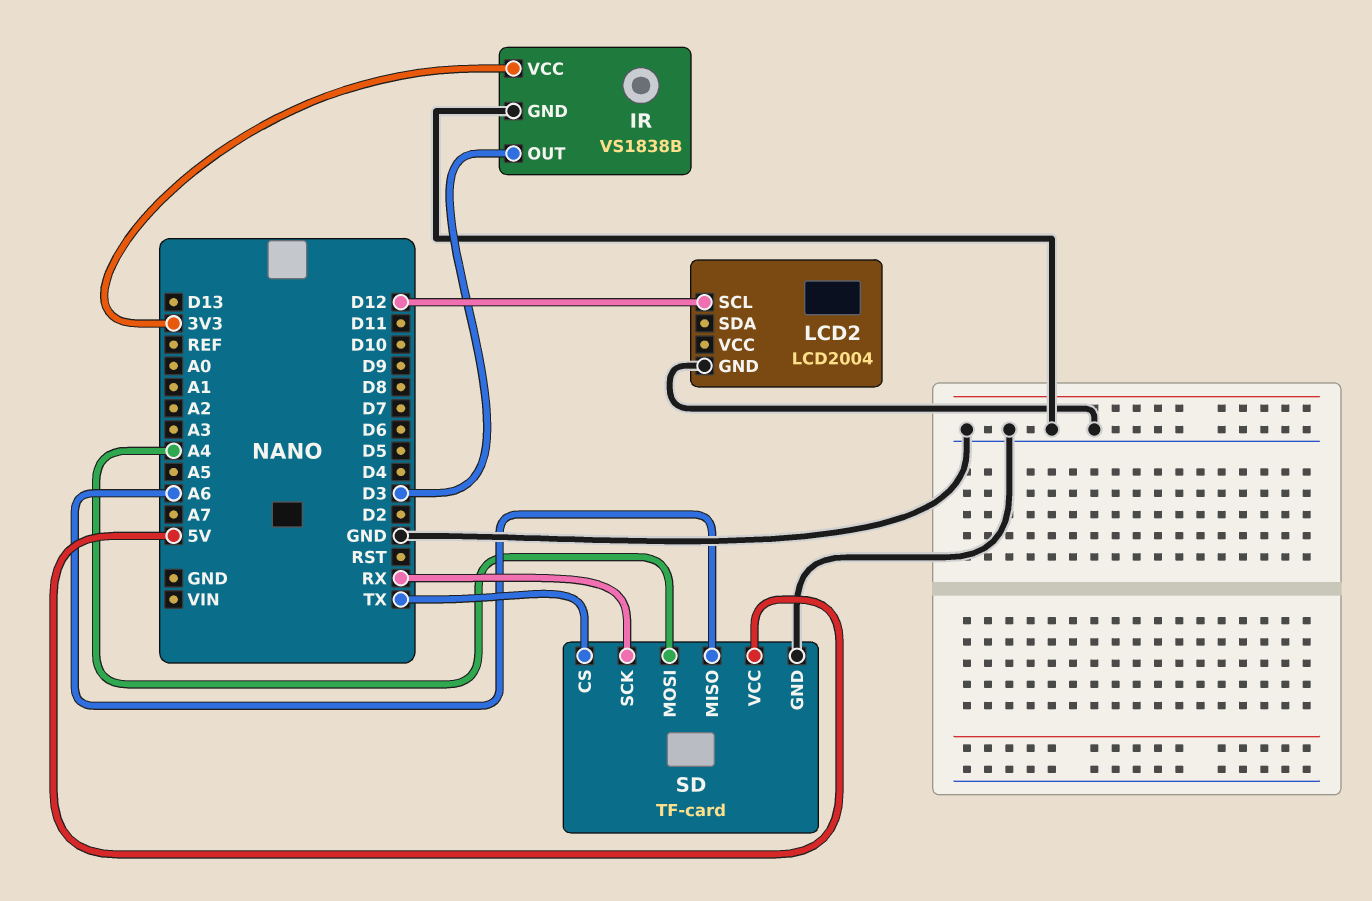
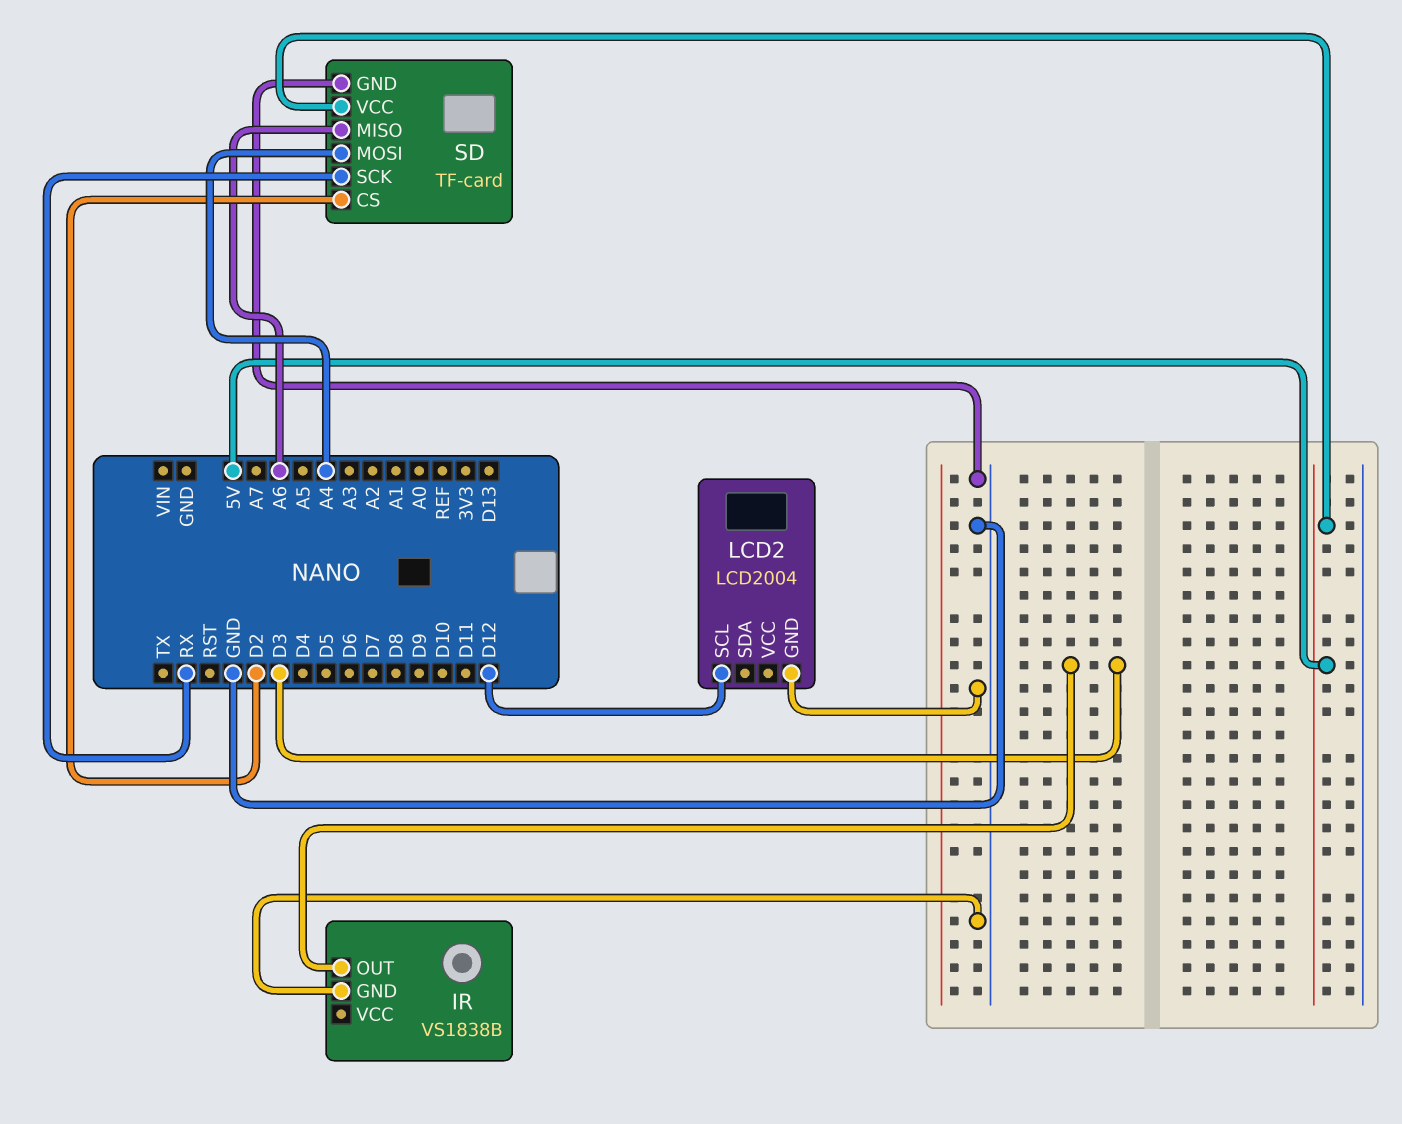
IR pin VCC: 3V3 -> none
SD pin CS: TX -> D2

